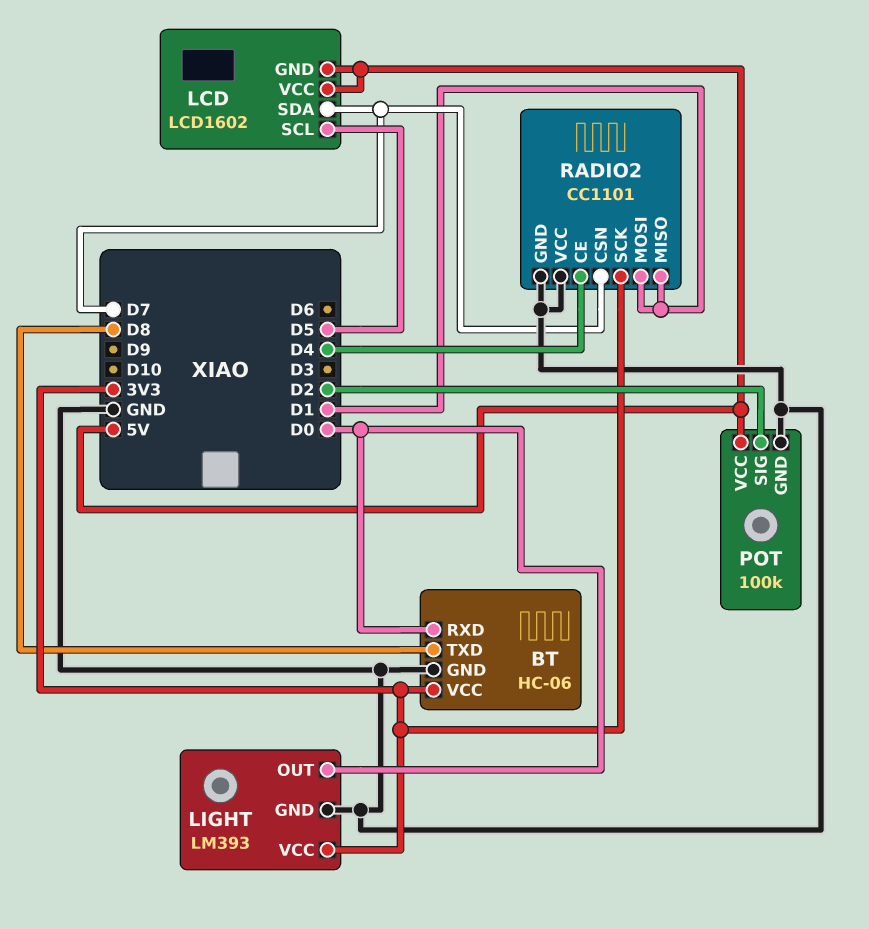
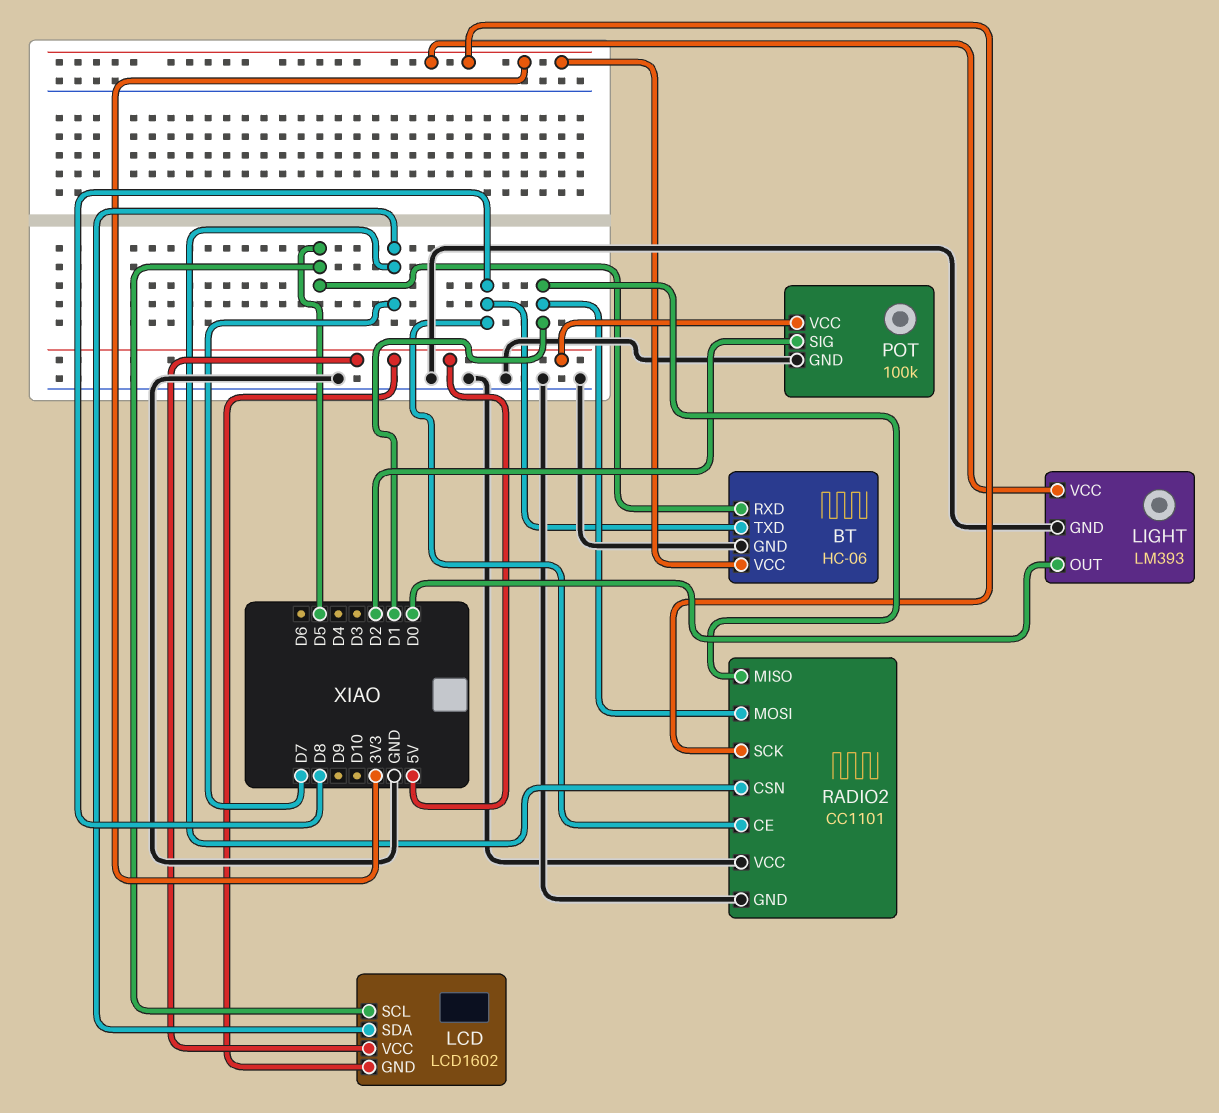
BT pin RXD: D0 -> D5
RADIO2 pin CE: D4 -> D8

